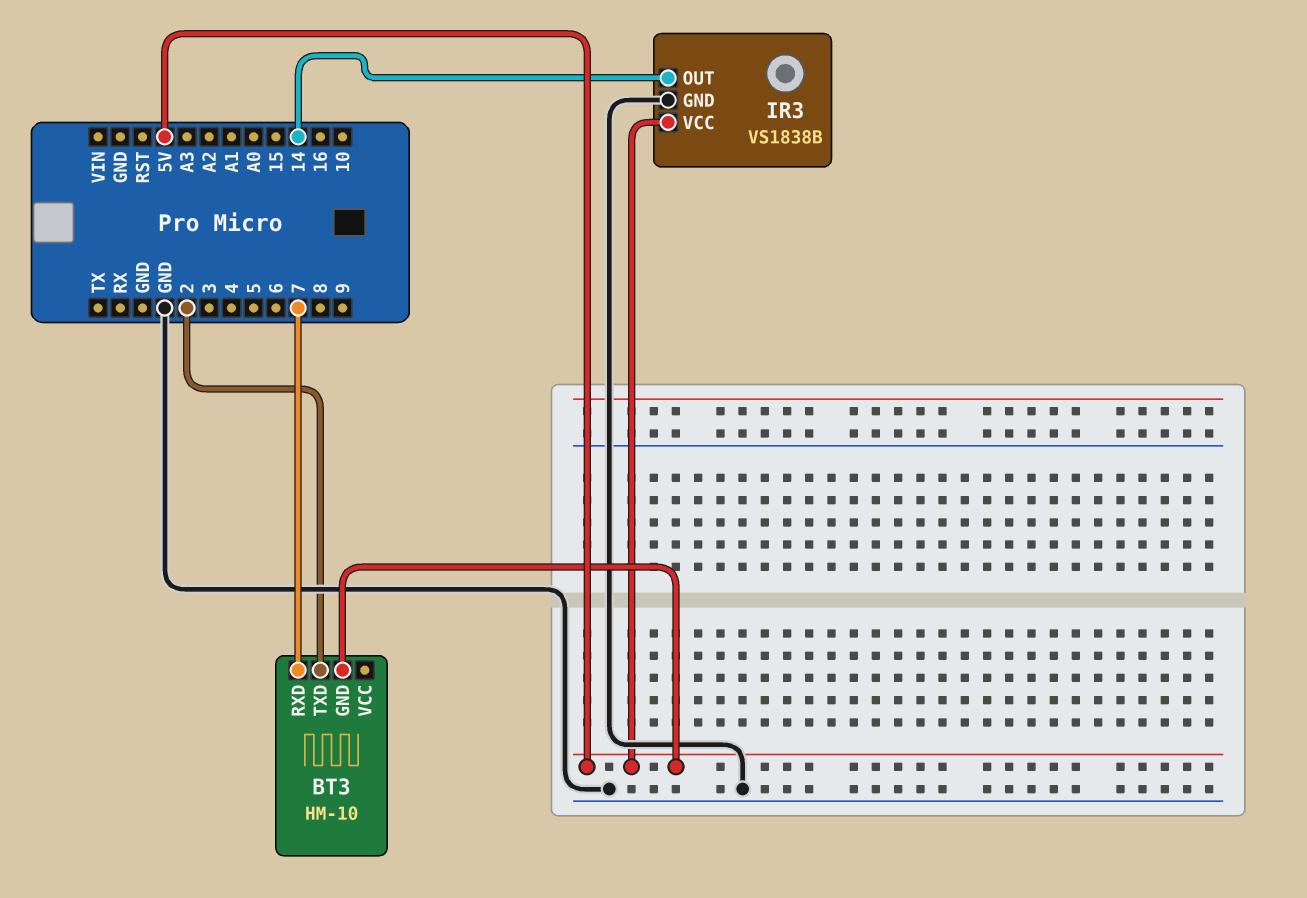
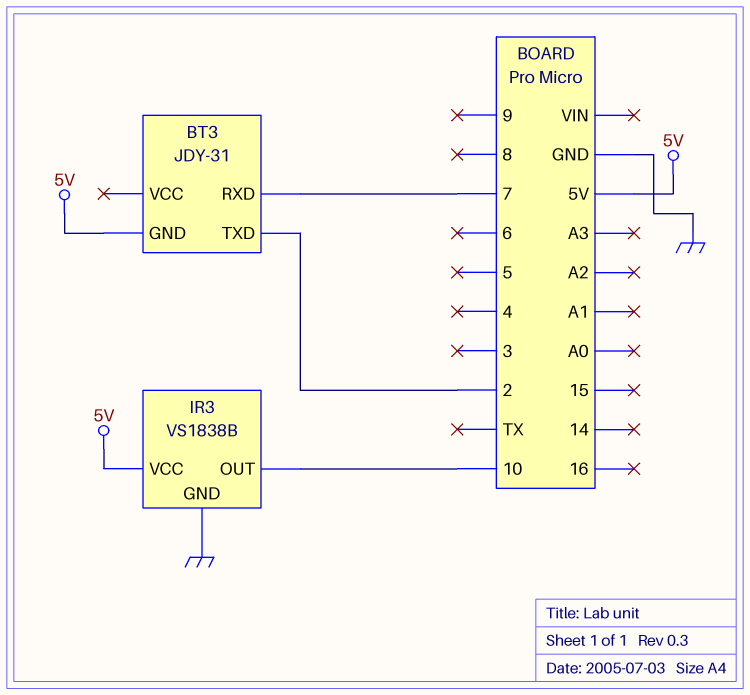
BT3: HM-10 -> JDY-31
IR3 pin OUT: 14 -> 10

